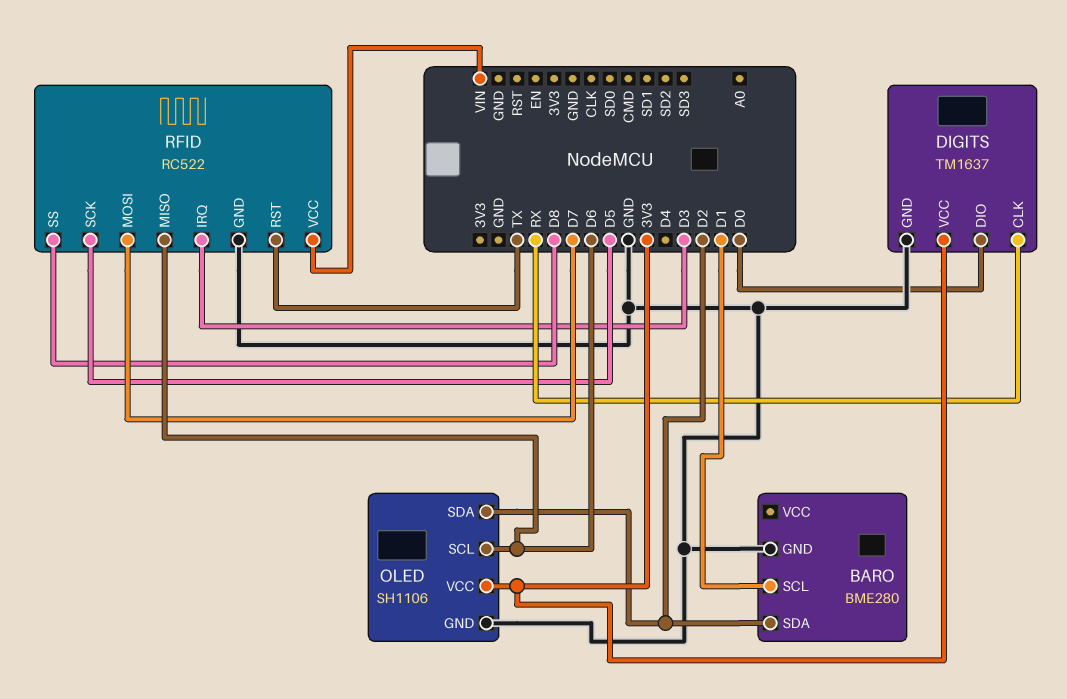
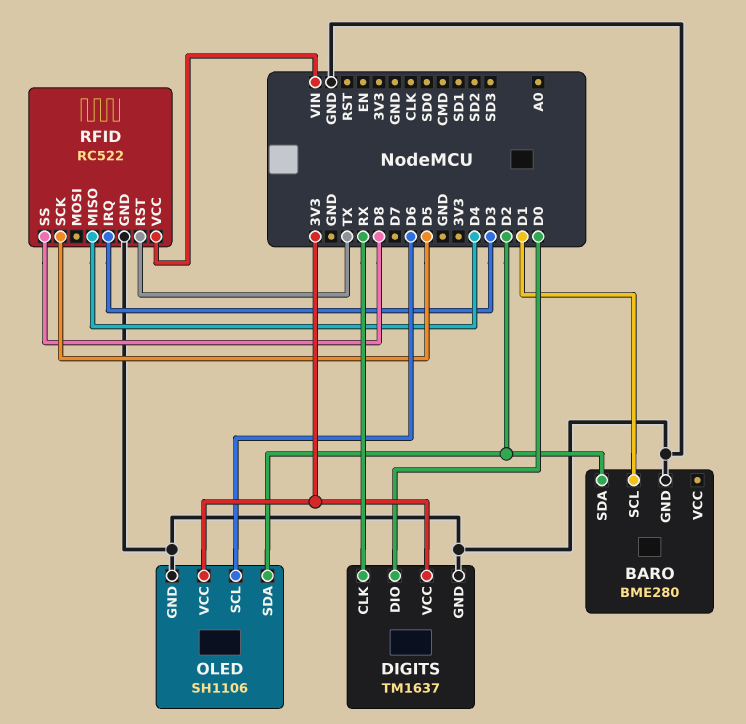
RFID pin MISO: D6 -> D4
RFID pin MOSI: D7 -> none

